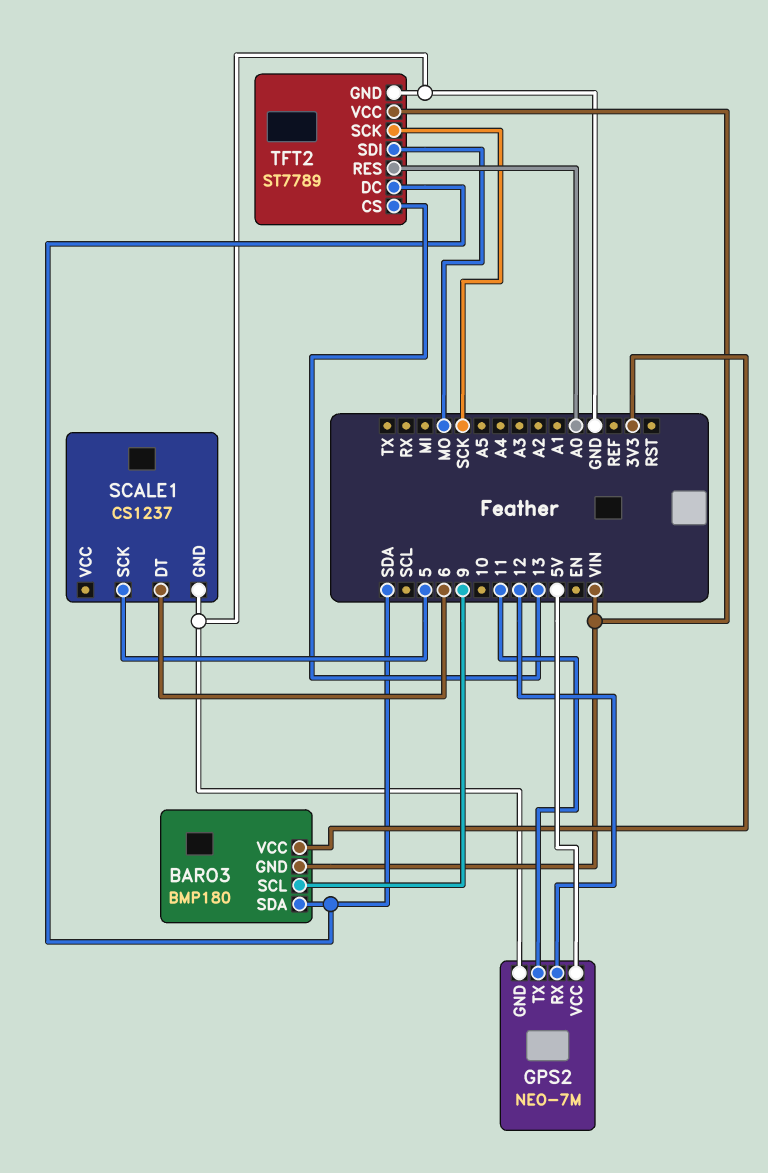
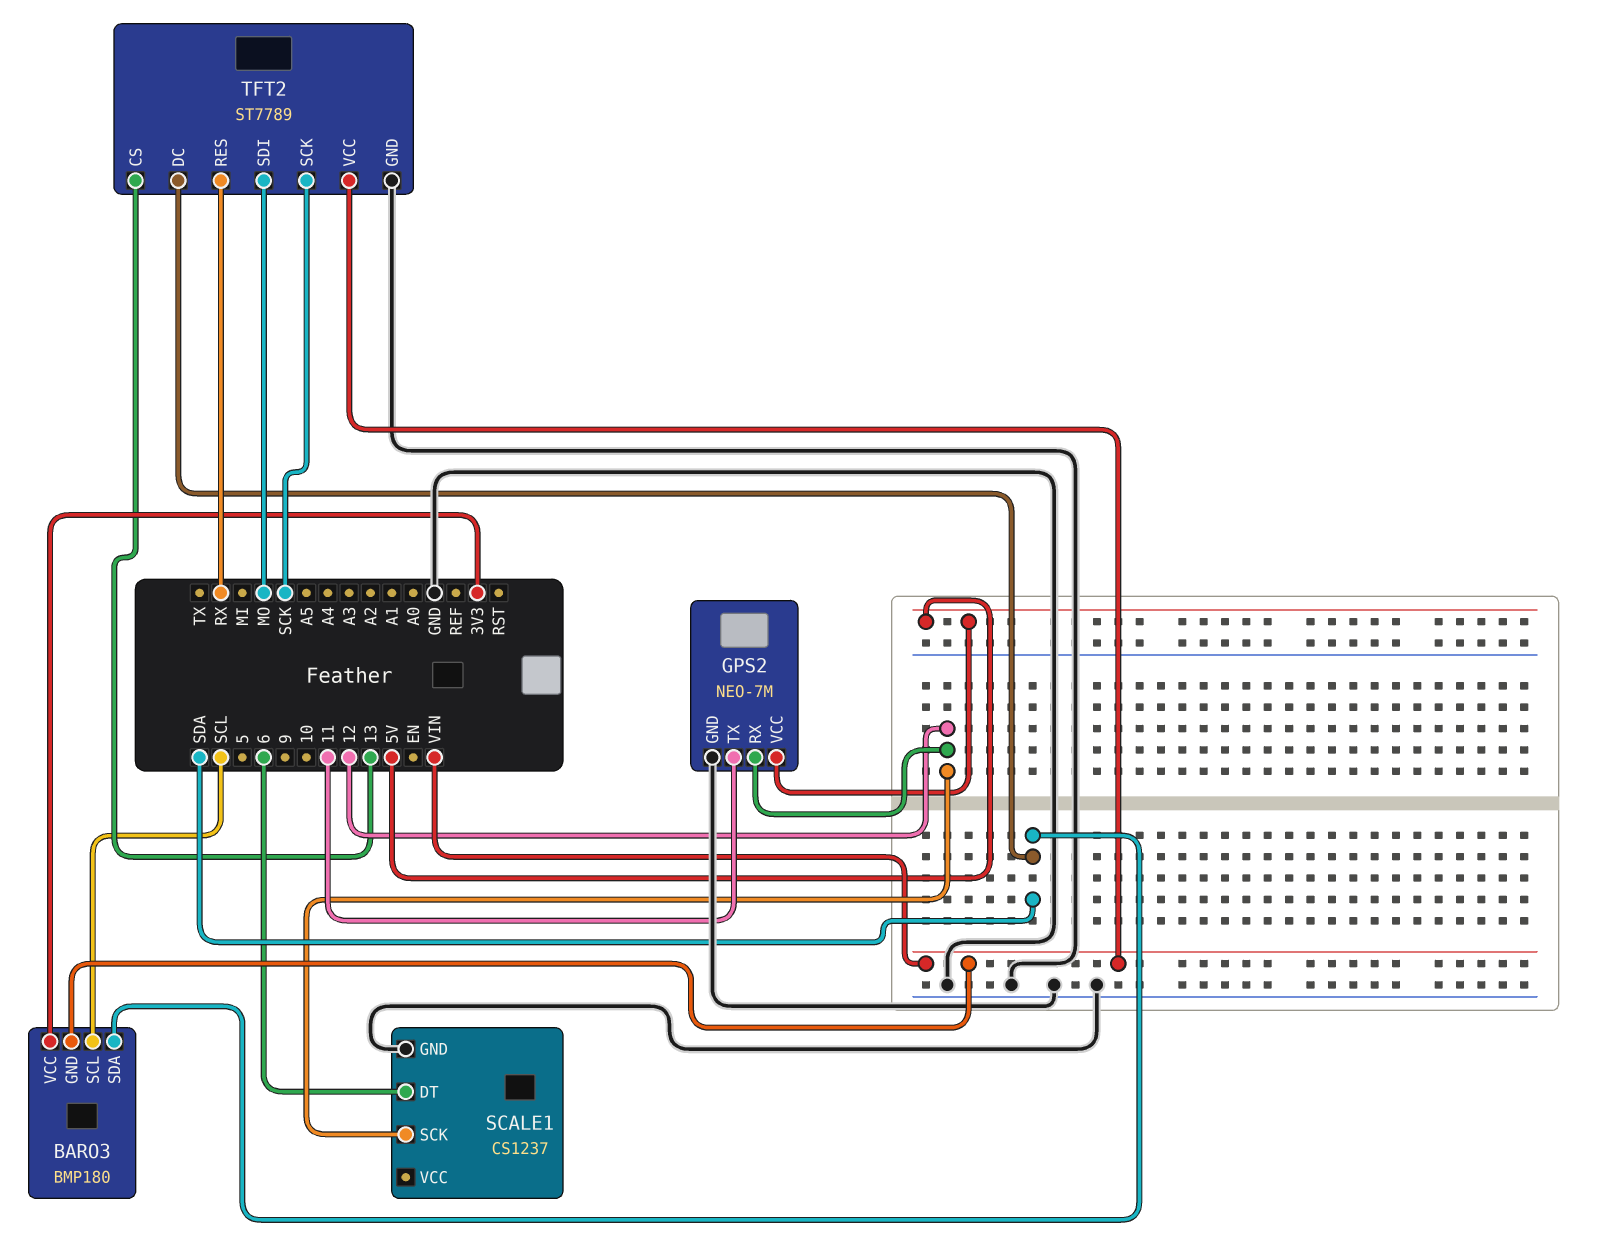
BARO3 pin SCL: 9 -> SCL
SCALE1 pin SCK: 5 -> 12
TFT2 pin RES: A0 -> RX

